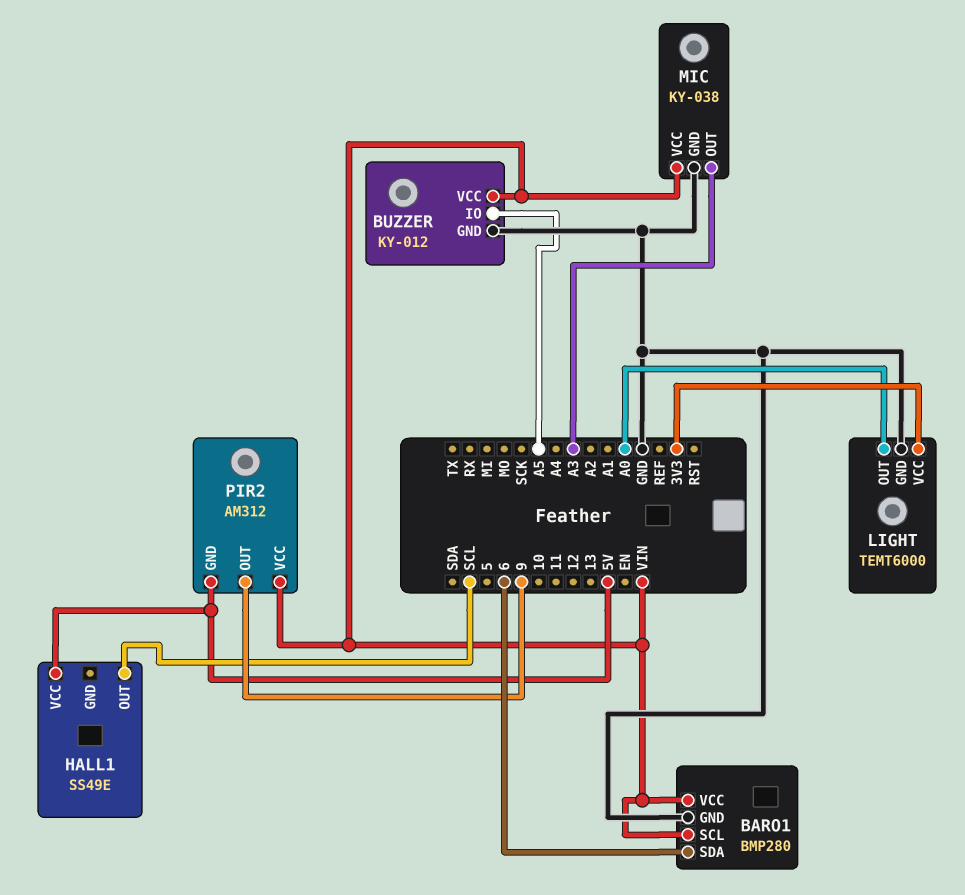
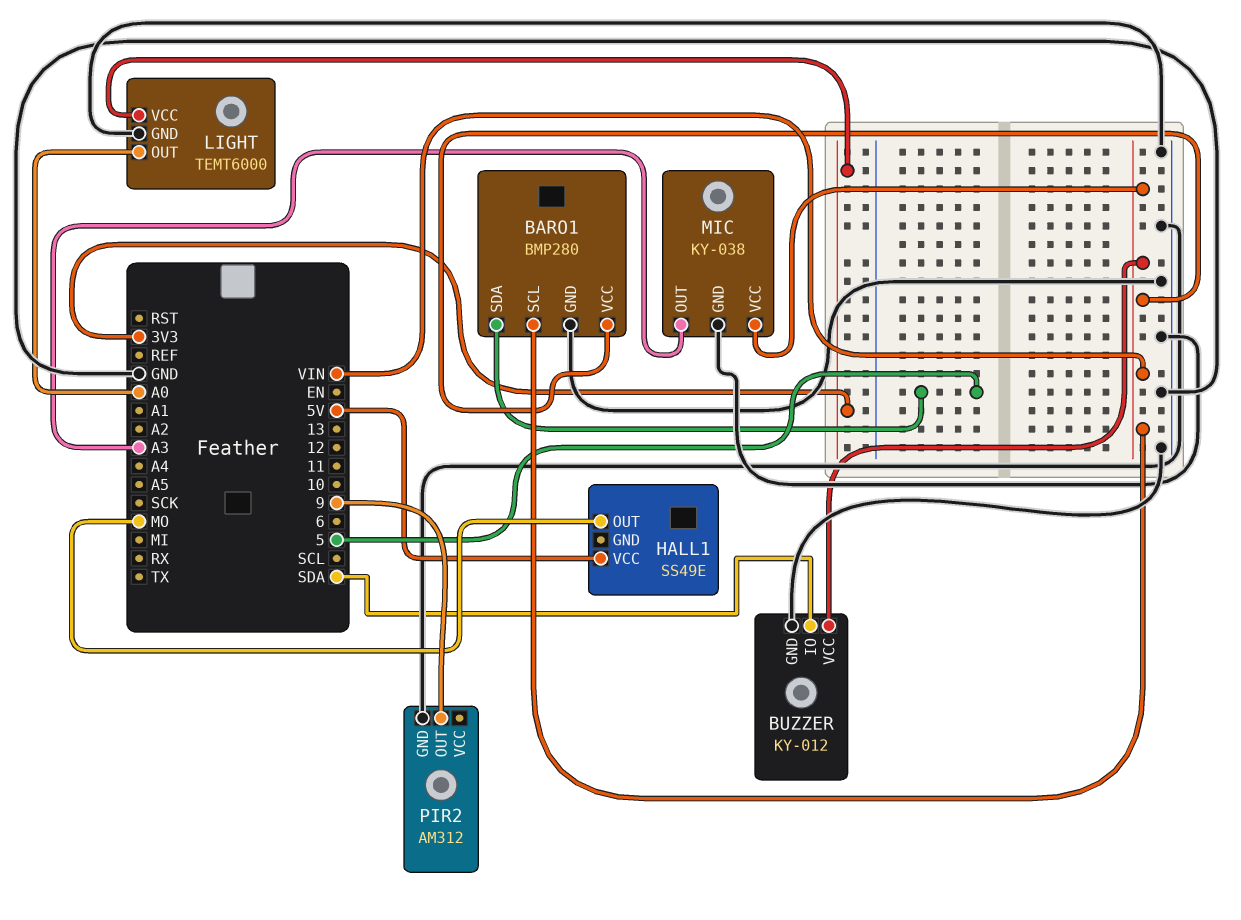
BARO1 pin SDA: 6 -> 5
BUZZER pin IO: A5 -> SDA
HALL1 pin OUT: SCL -> MO
PIR2 pin GND: 5V -> GND
PIR2 pin VCC: VIN -> none

